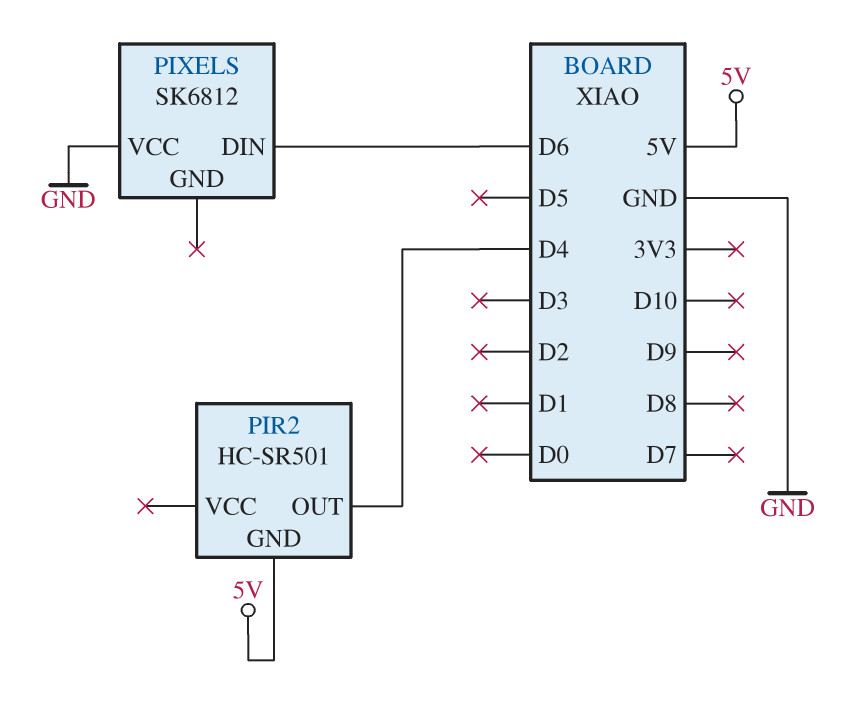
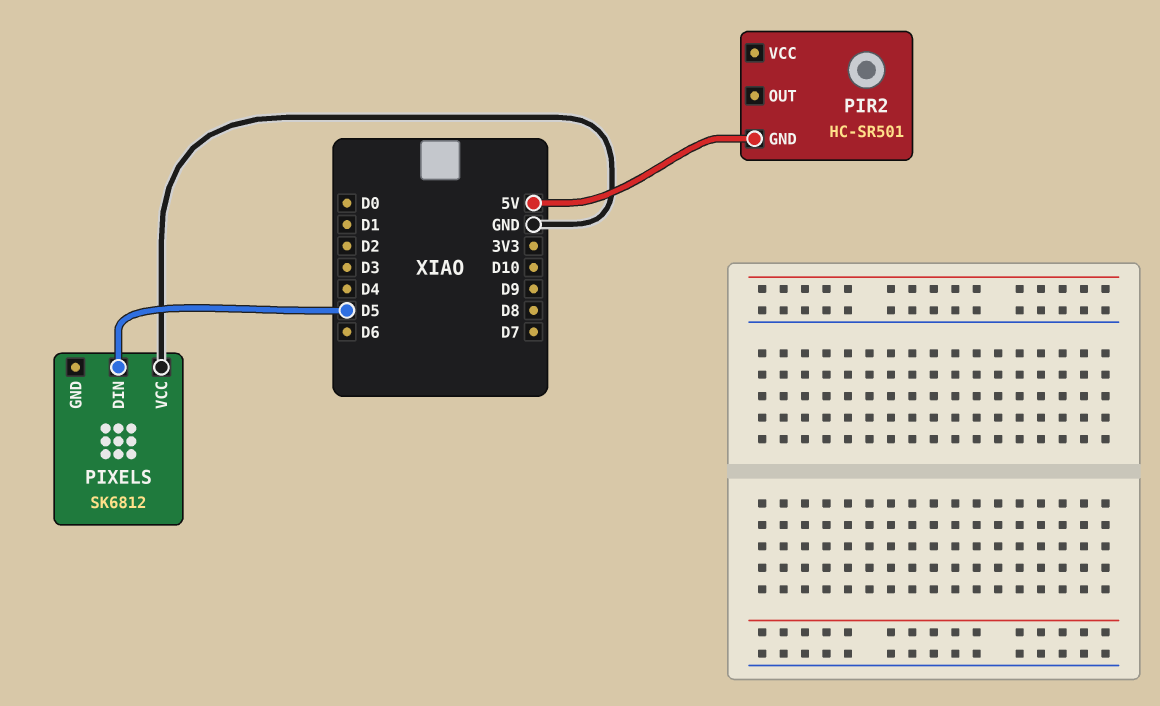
PIR2 pin OUT: D4 -> none
PIXELS pin DIN: D6 -> D5

